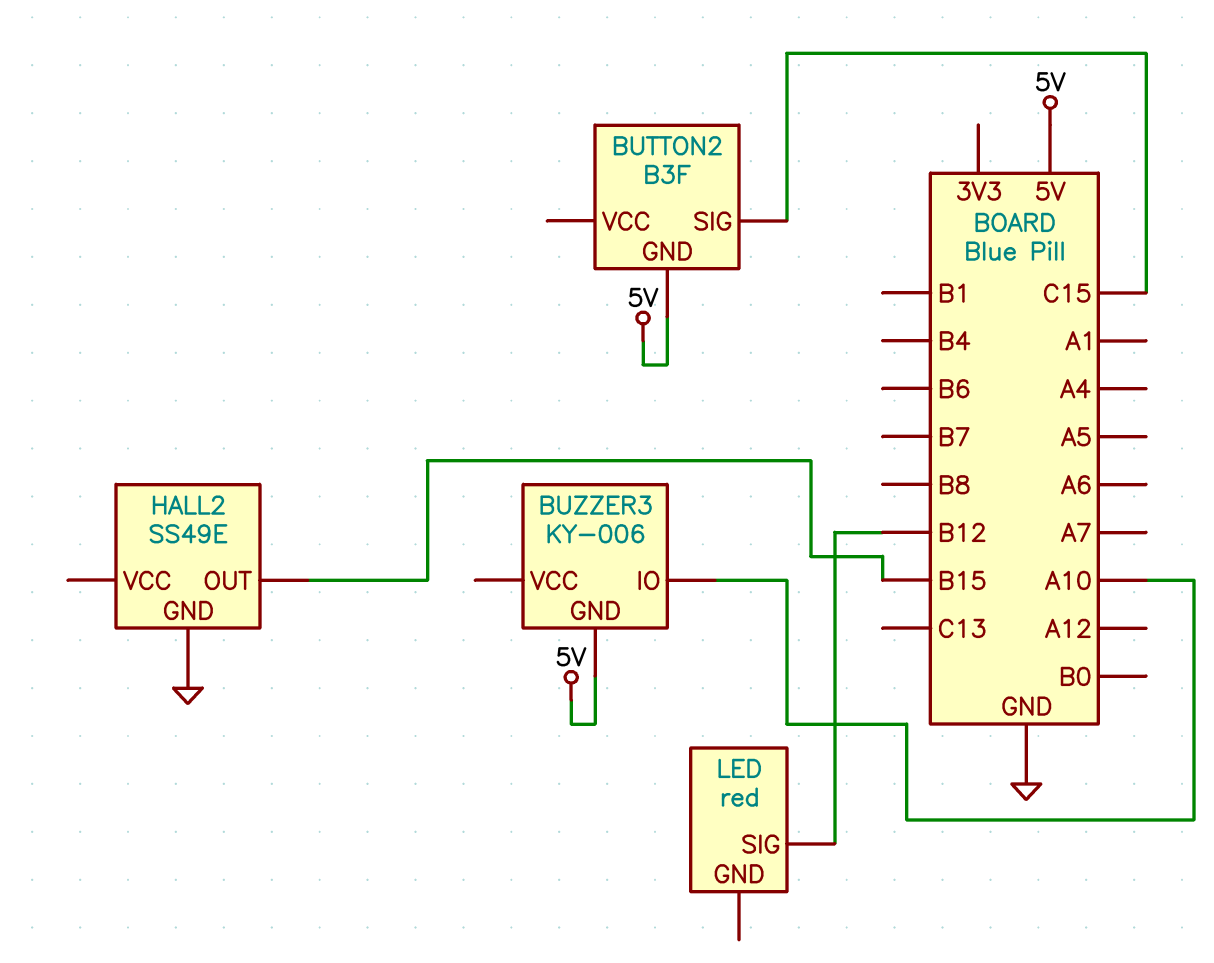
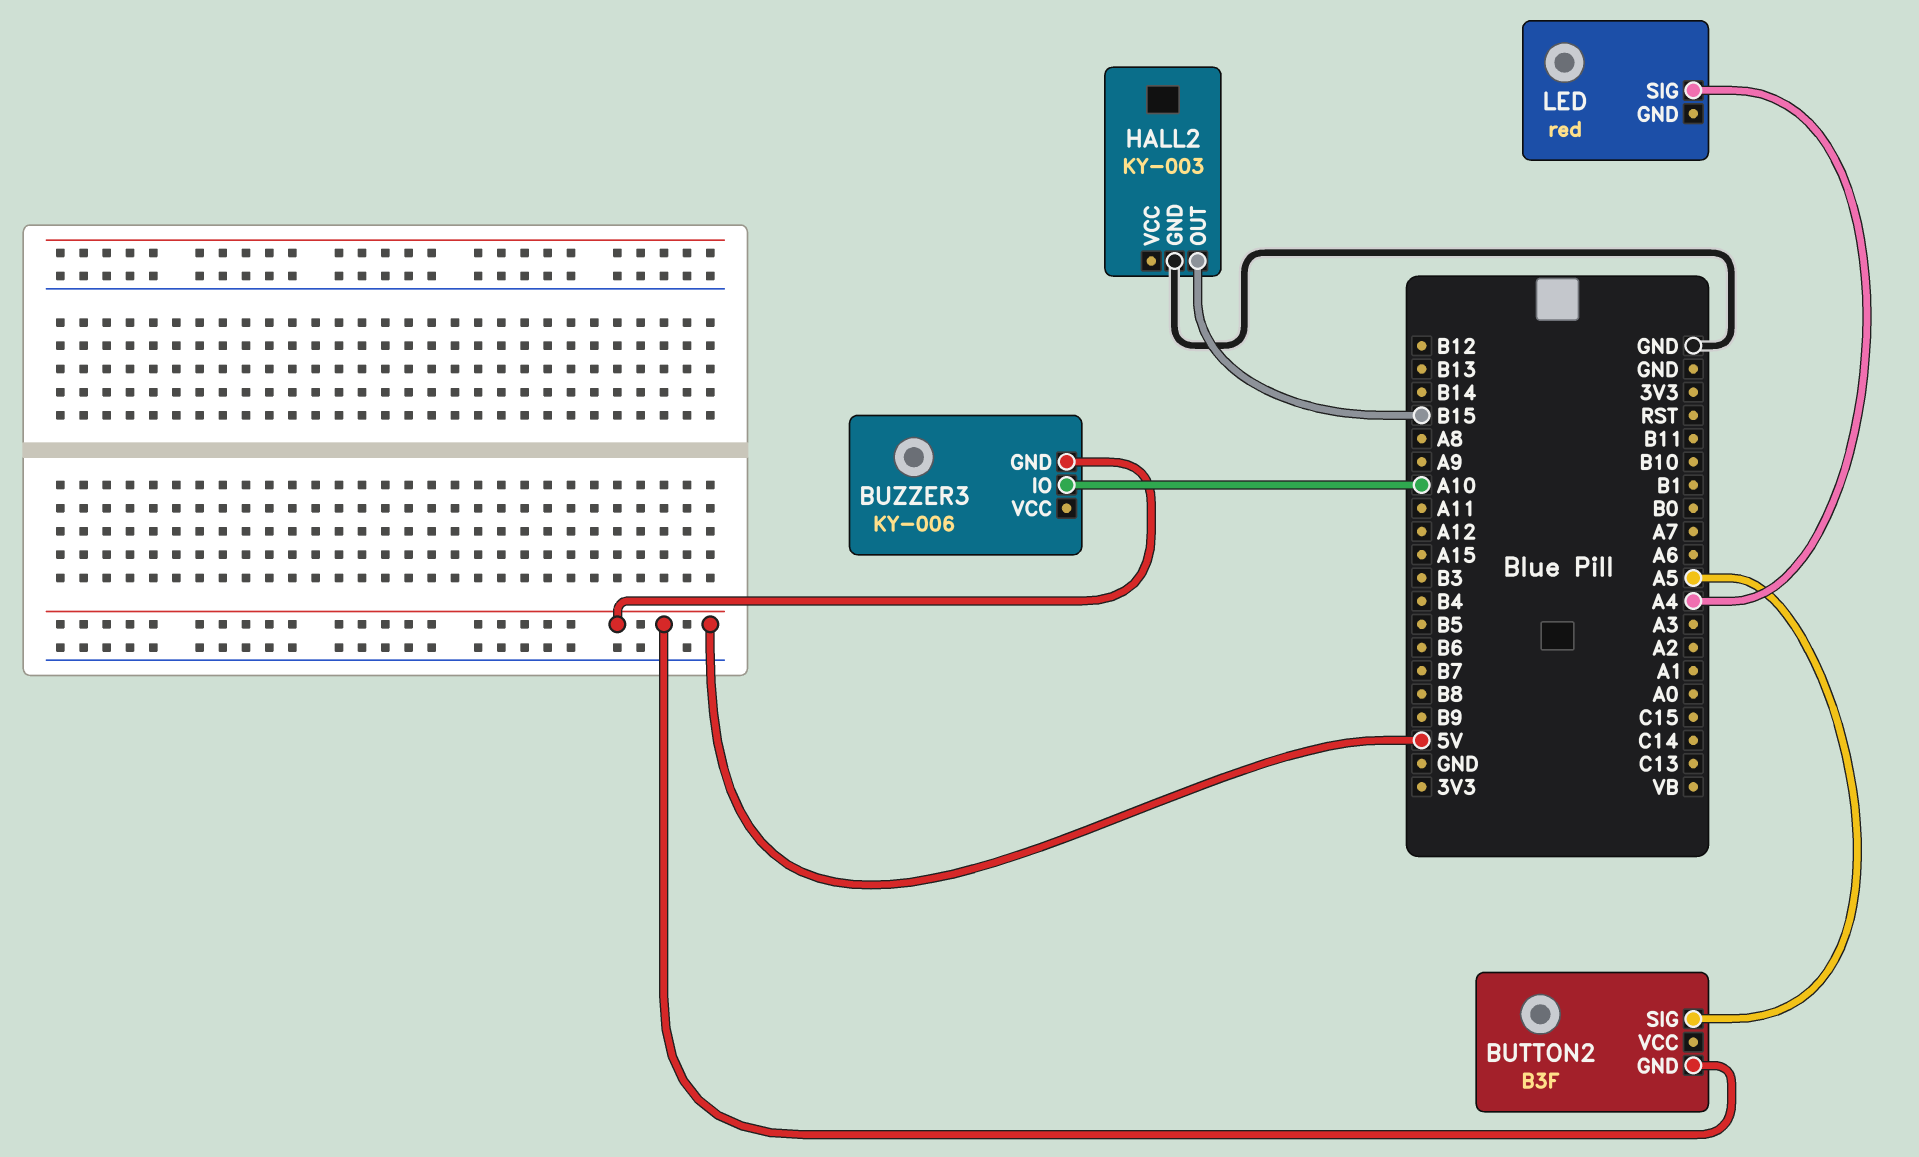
BUTTON2 pin SIG: C15 -> A5
HALL2: SS49E -> KY-003
LED pin SIG: B12 -> A4

